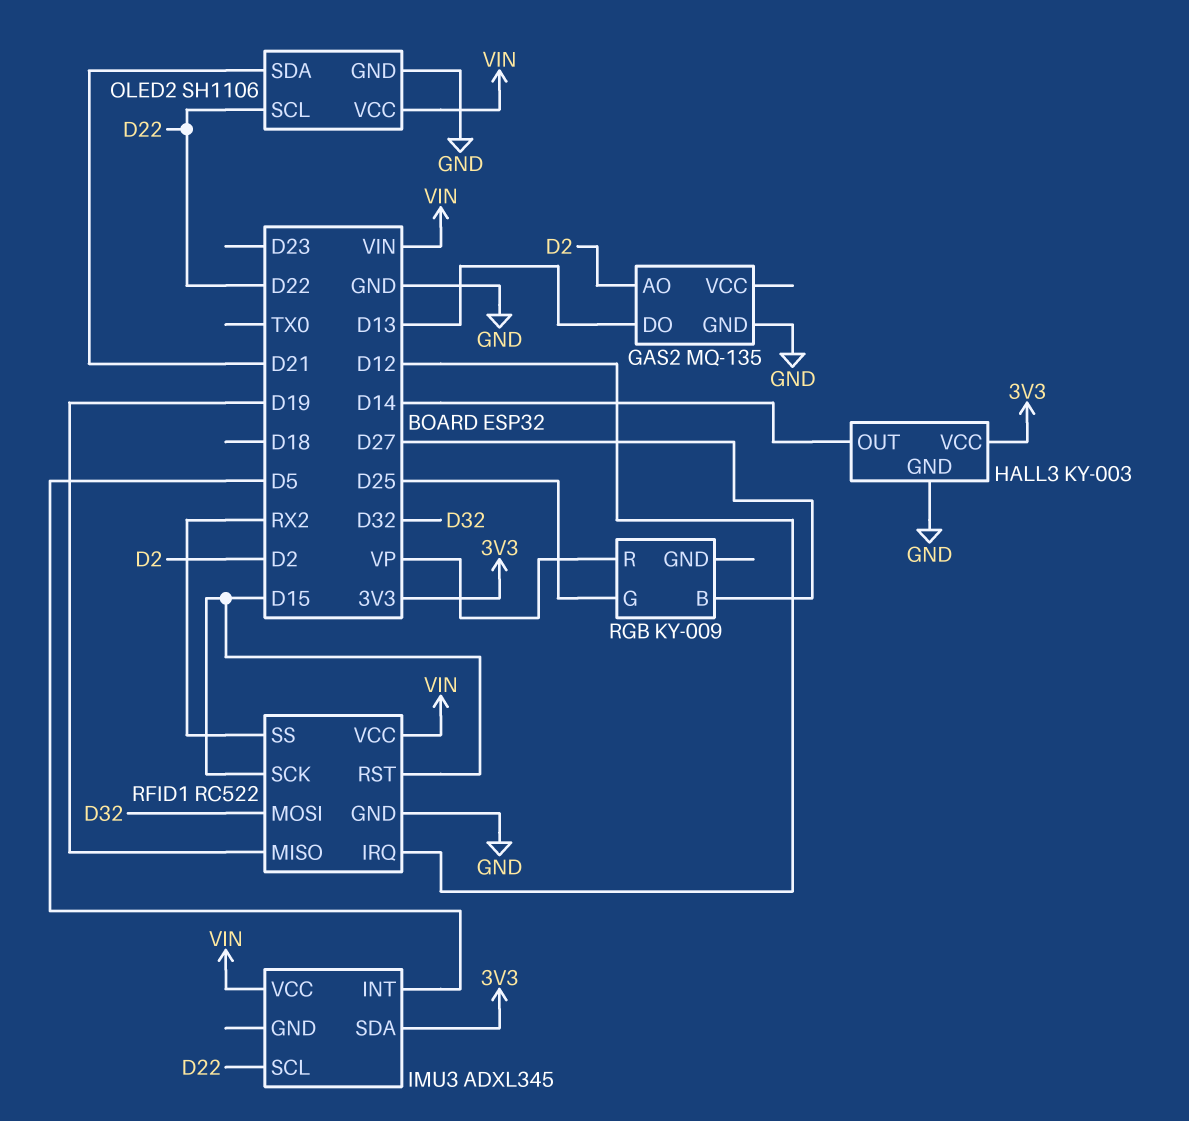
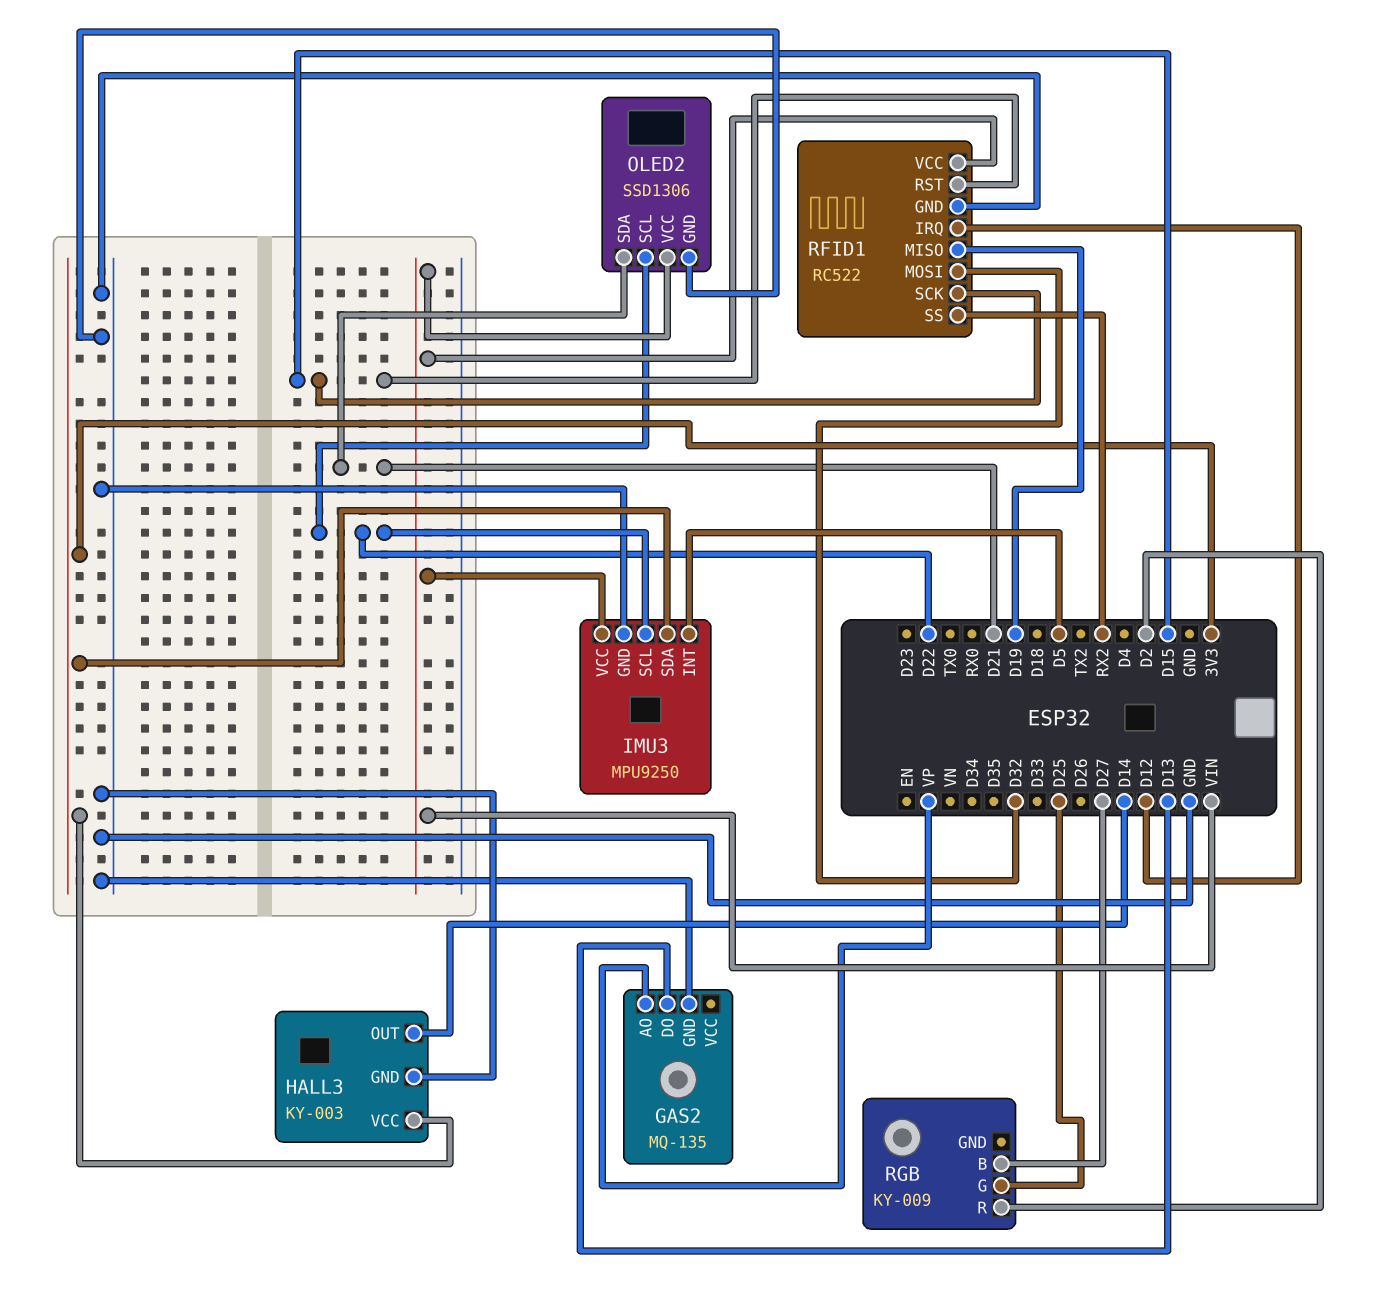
GAS2 pin AO: D2 -> VP
IMU3: ADXL345 -> MPU9250
IMU3 pin GND: none -> GND
OLED2: SH1106 -> SSD1306
RGB pin R: VP -> D2

